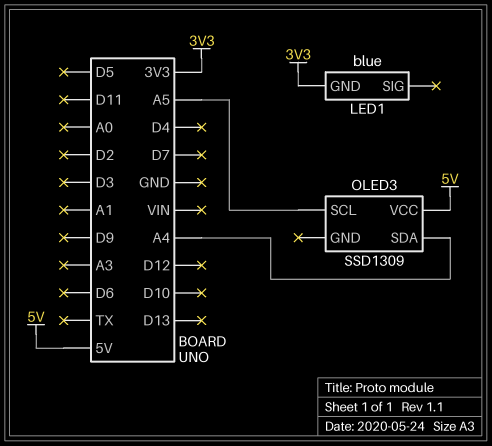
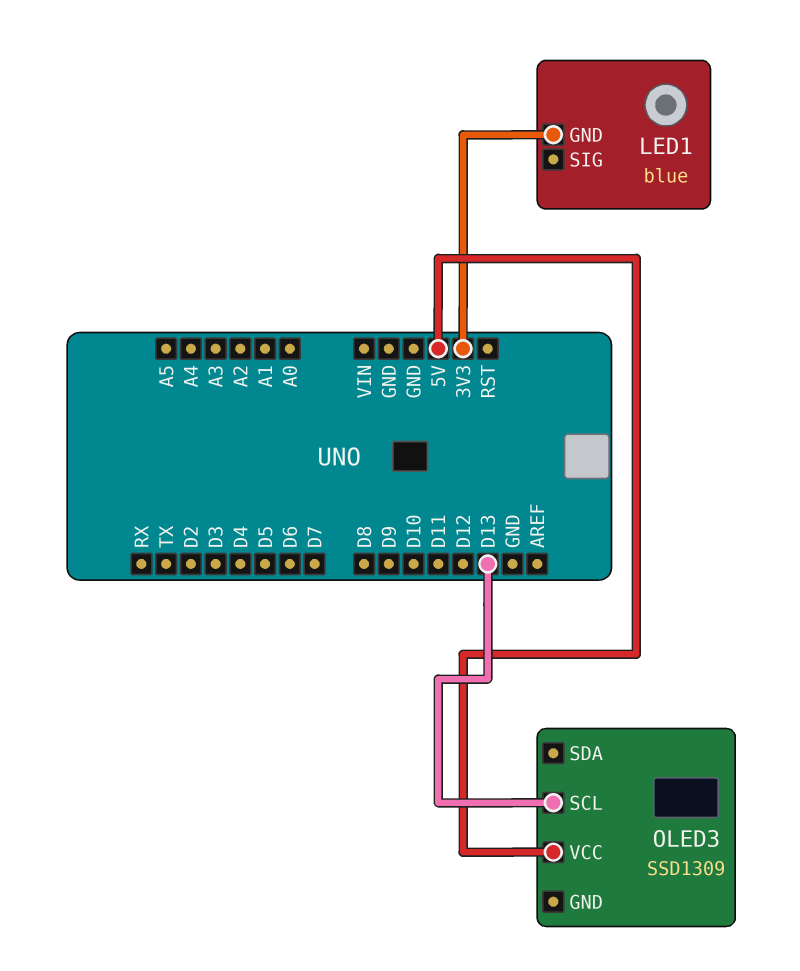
OLED3 pin SCL: A5 -> D13
OLED3 pin SDA: A4 -> none

